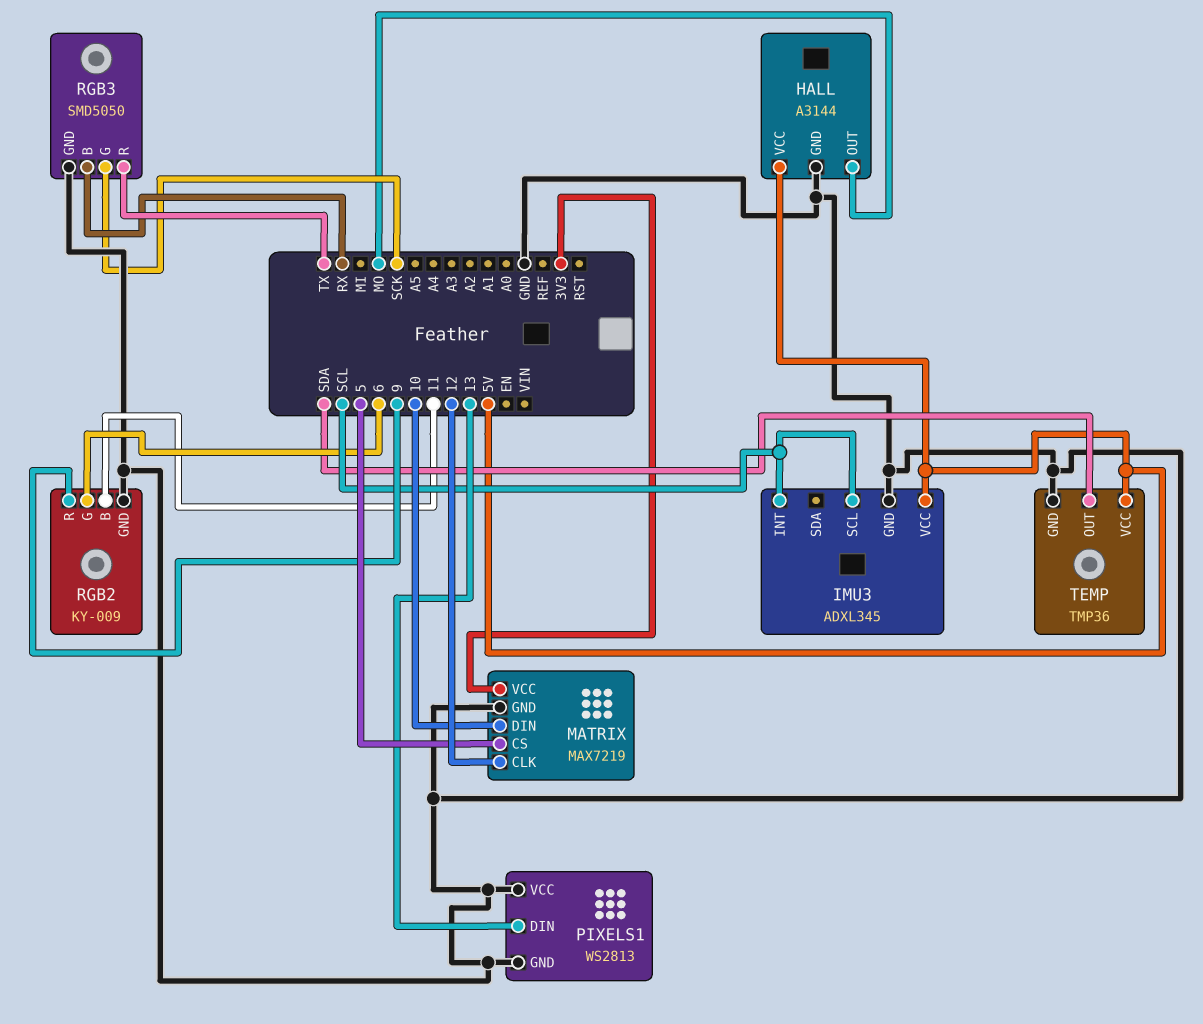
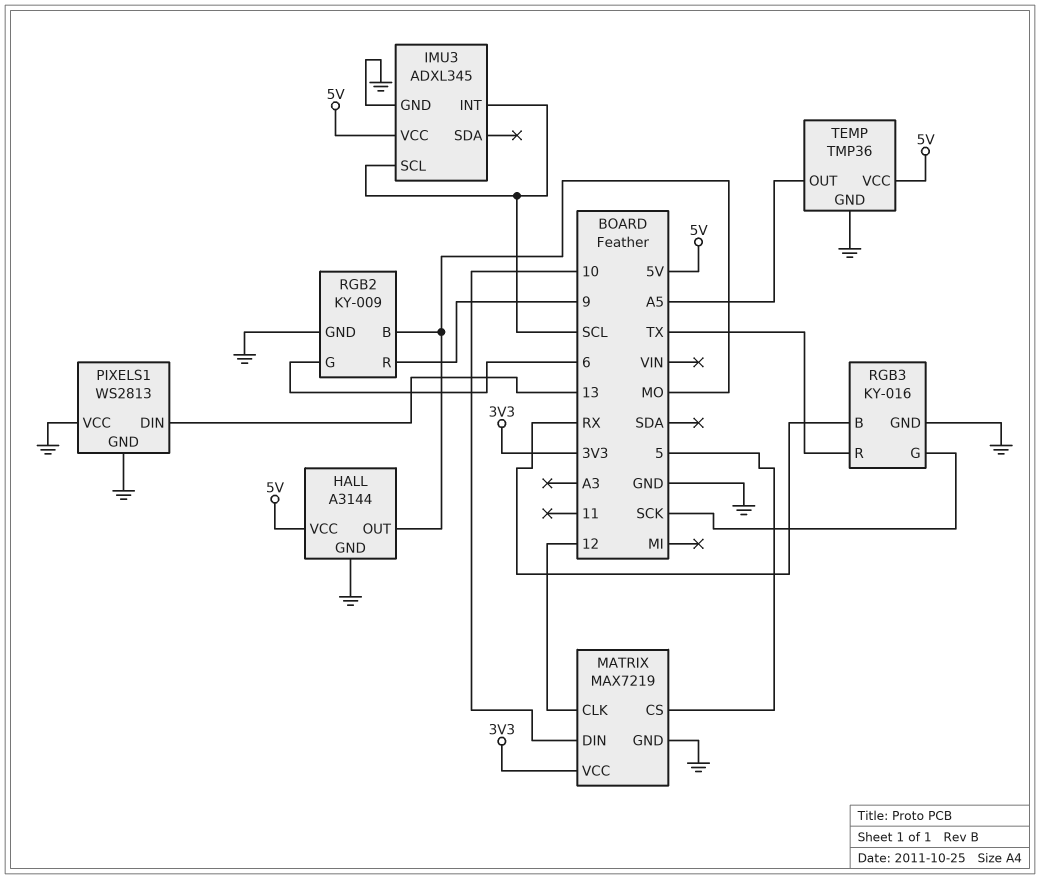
RGB2 pin B: 11 -> MO
RGB3: SMD5050 -> KY-016
TEMP pin OUT: SDA -> A5

